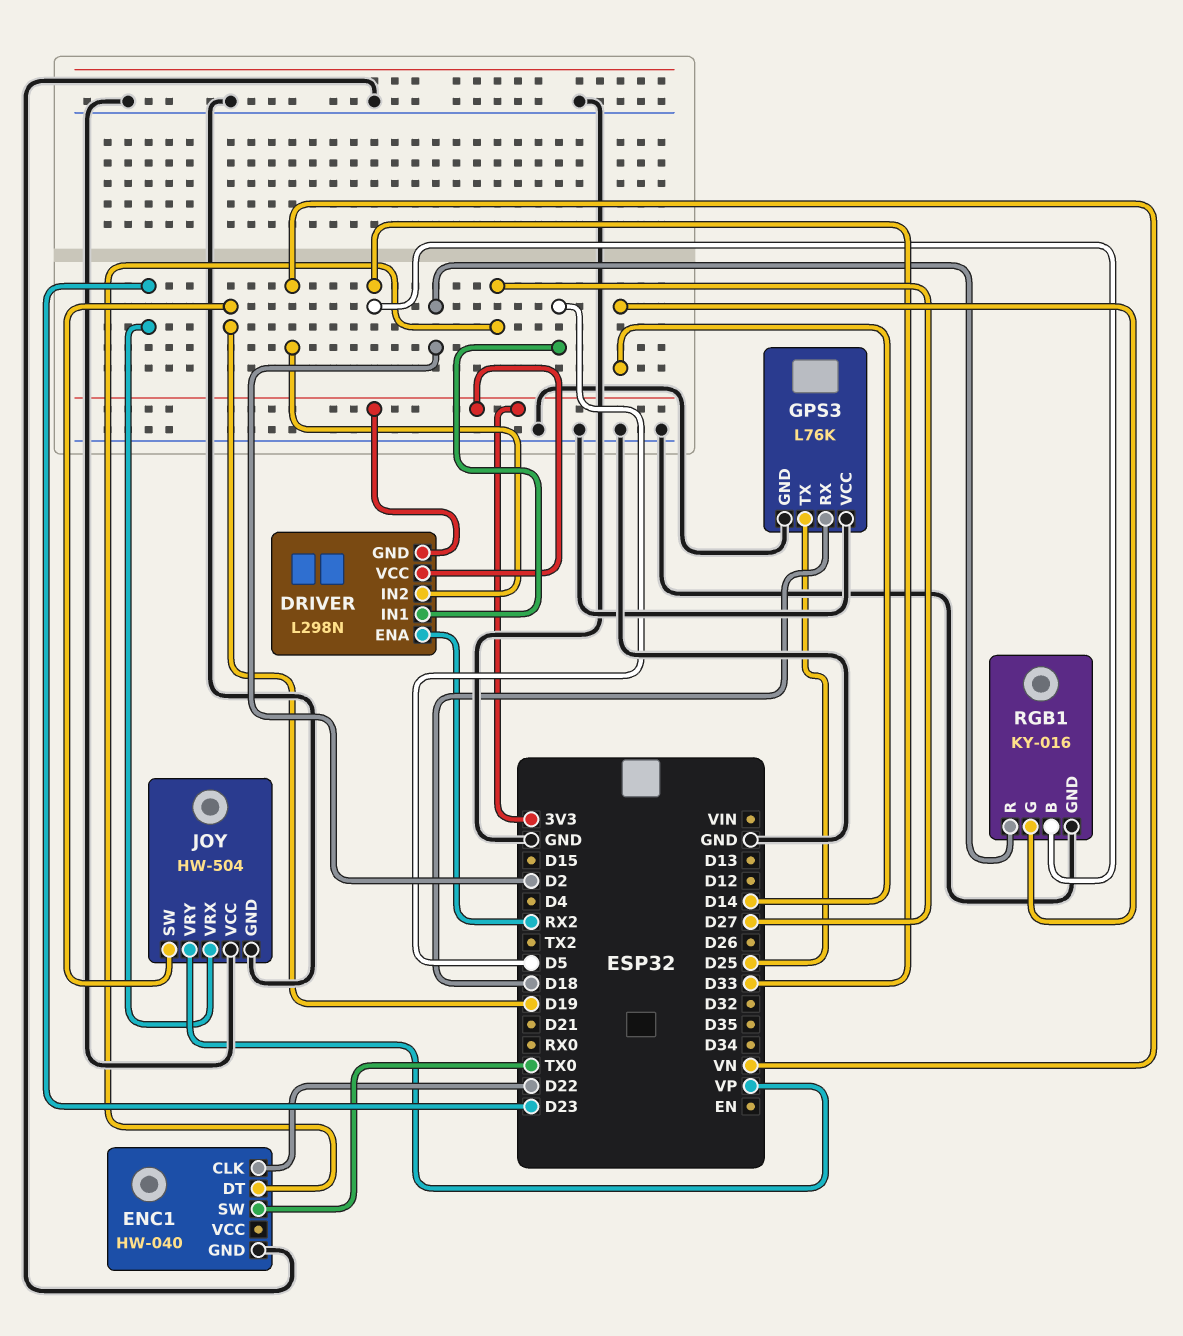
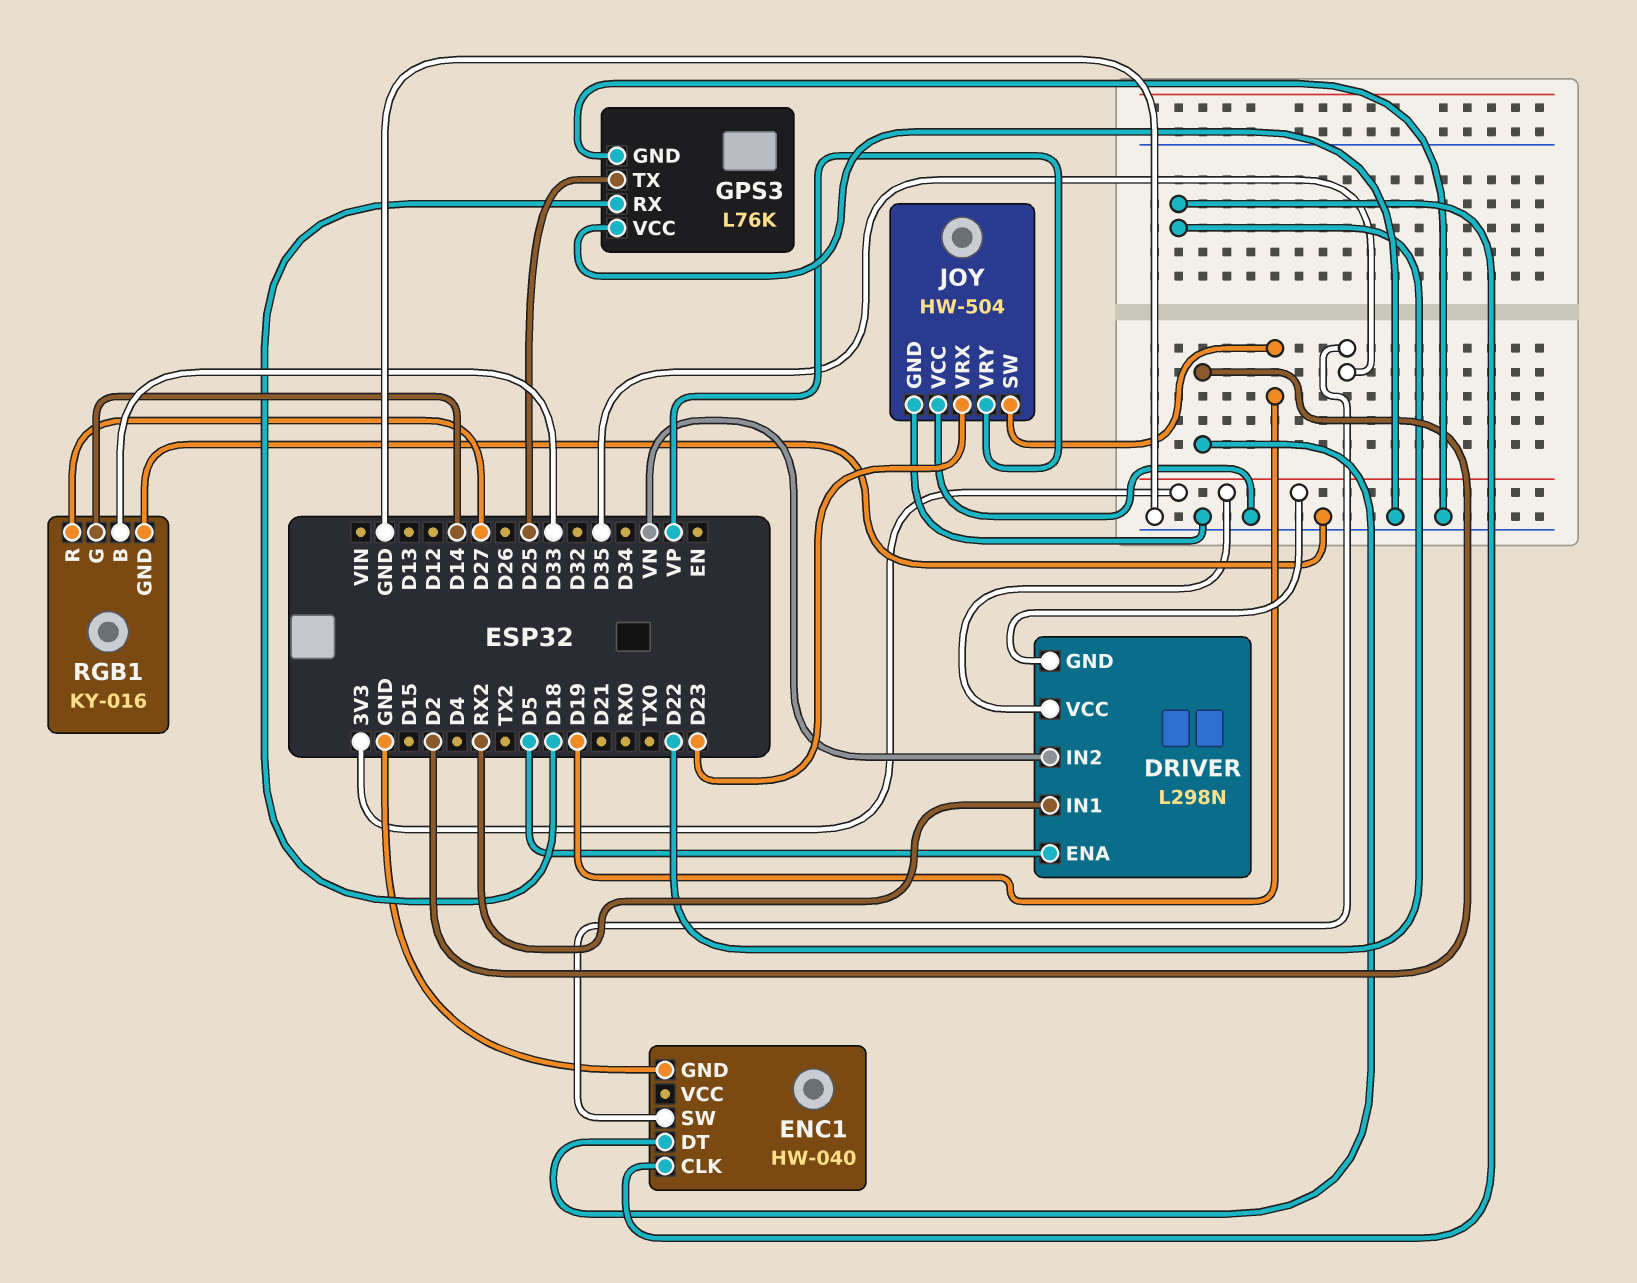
DRIVER pin ENA: RX2 -> D5
DRIVER pin IN1: D5 -> RX2
ENC1 pin DT: D27 -> D2
ENC1 pin SW: TX0 -> D35
RGB1 pin R: D2 -> D27

